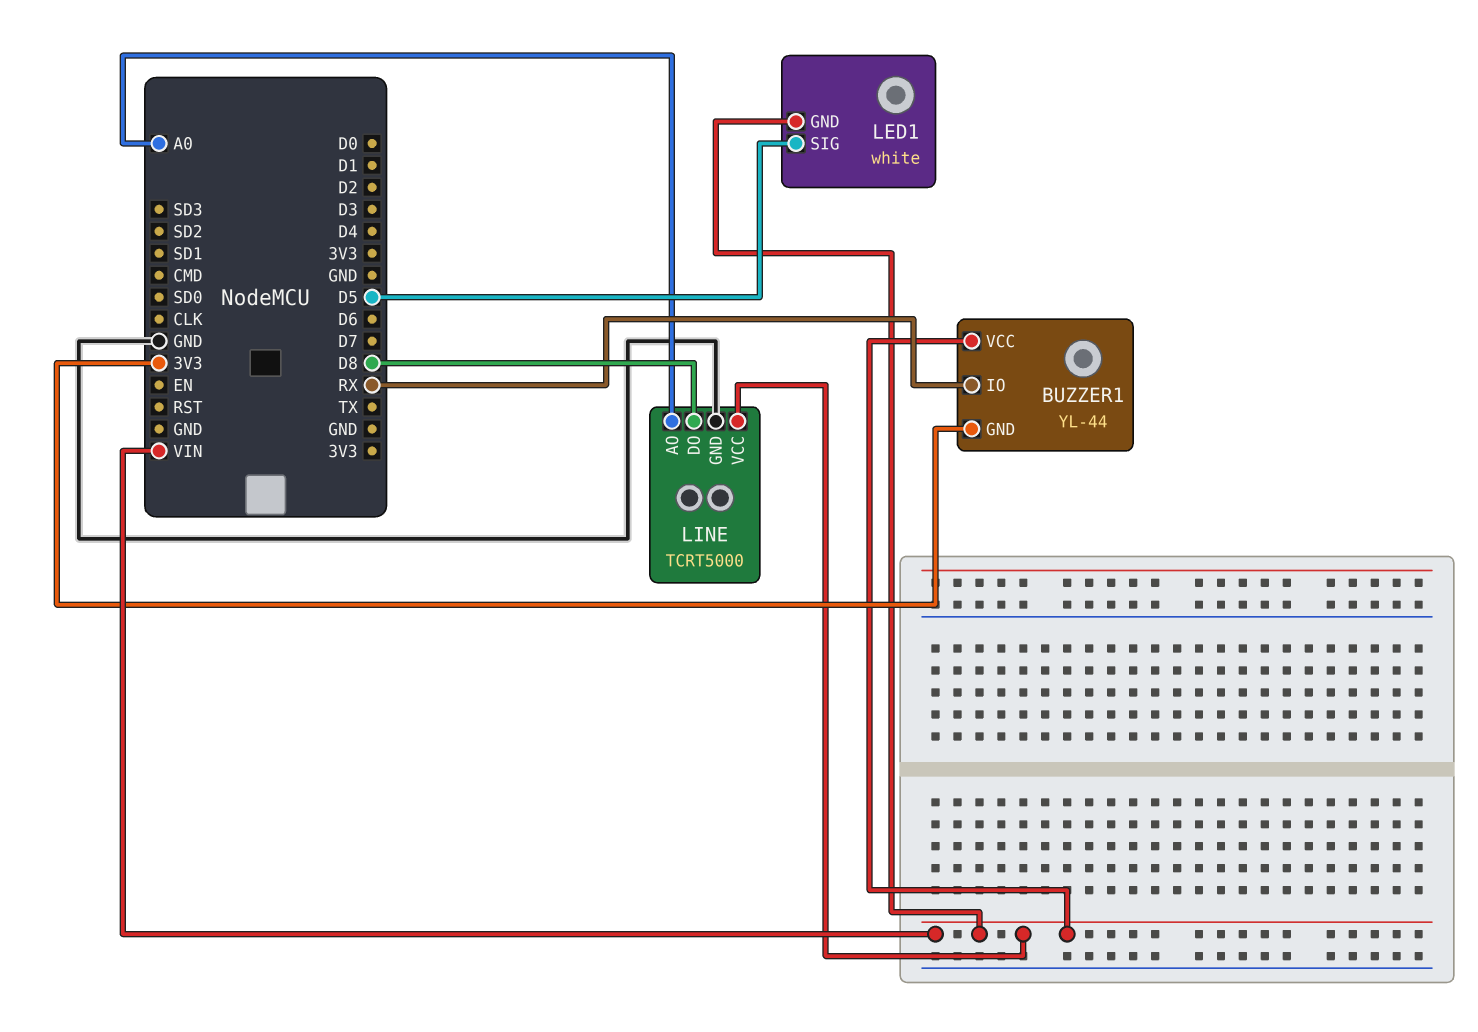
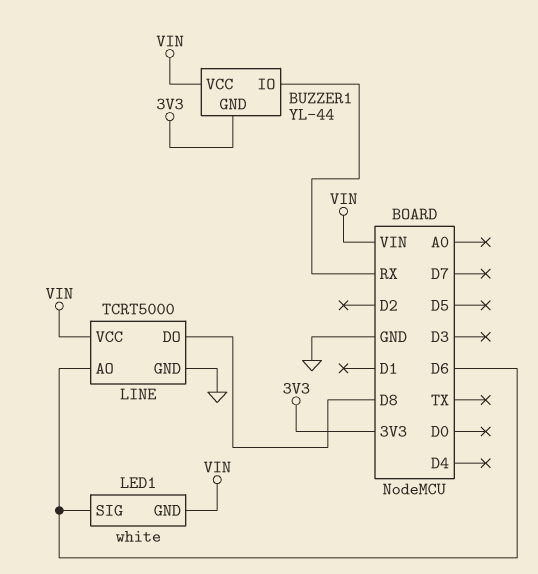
LED1 pin SIG: D5 -> D6
LINE pin AO: A0 -> D6

